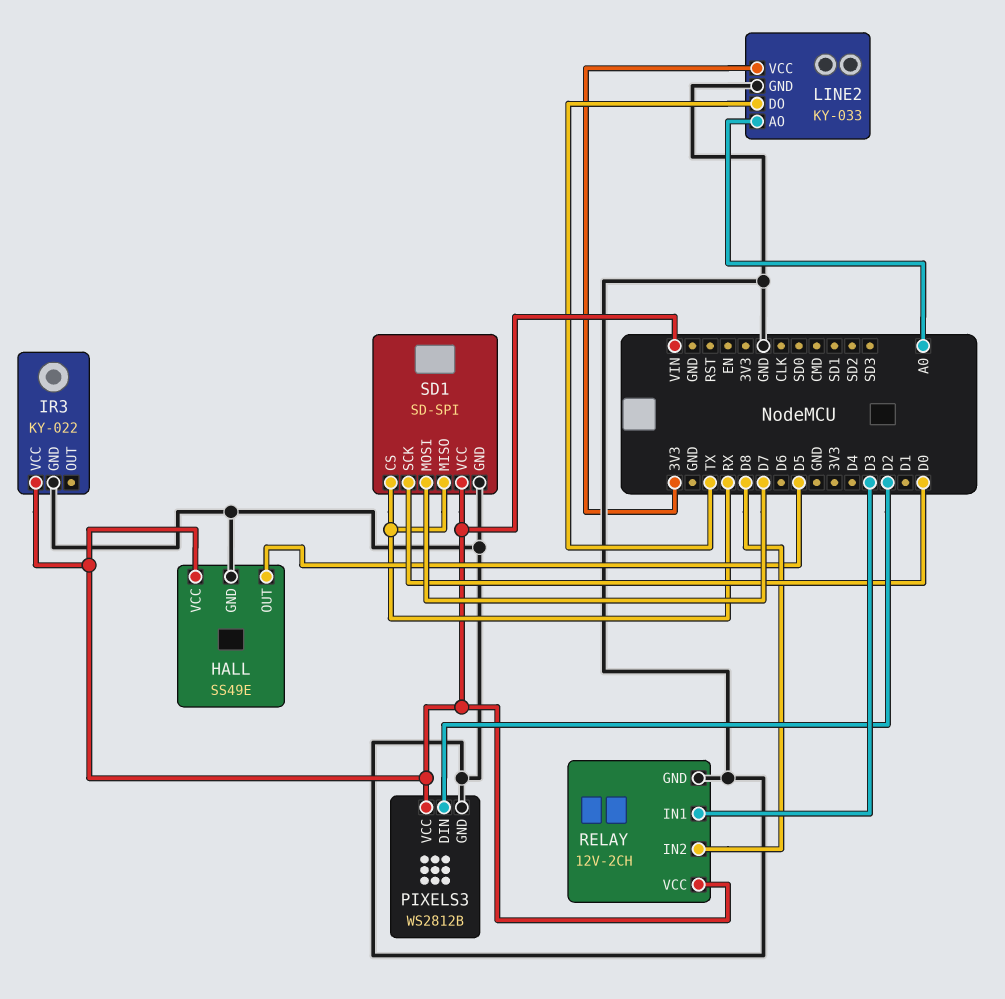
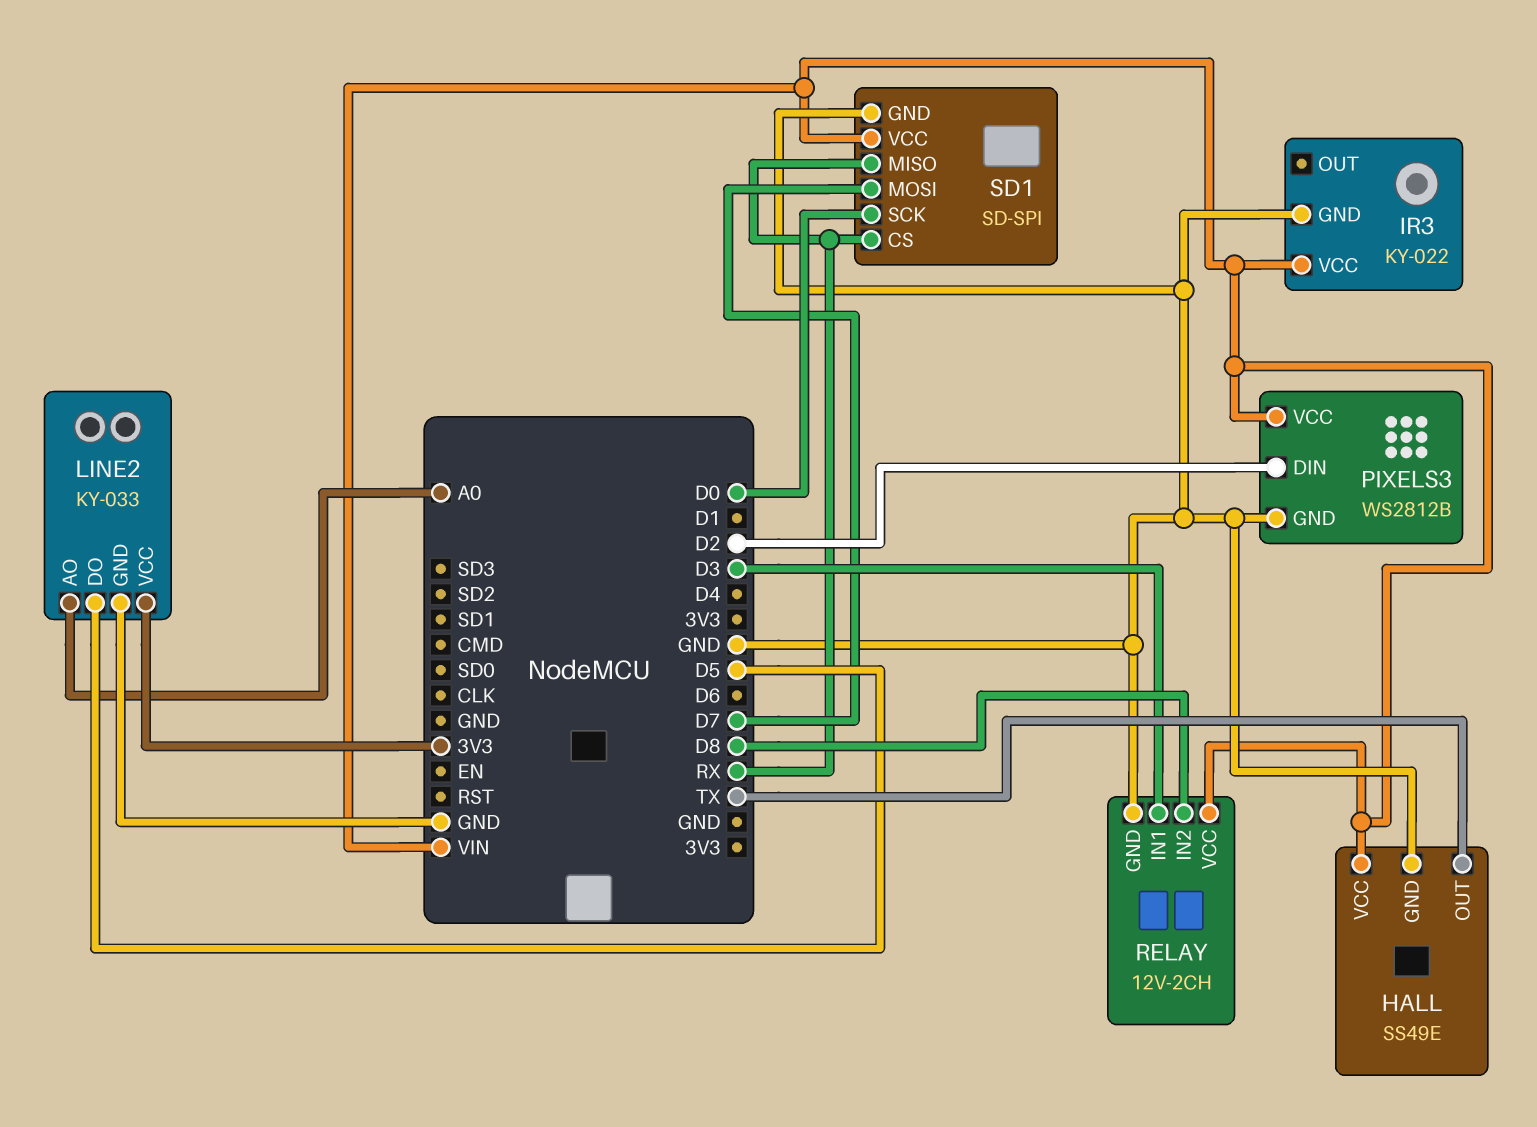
HALL pin OUT: D5 -> TX
LINE2 pin DO: TX -> D5

